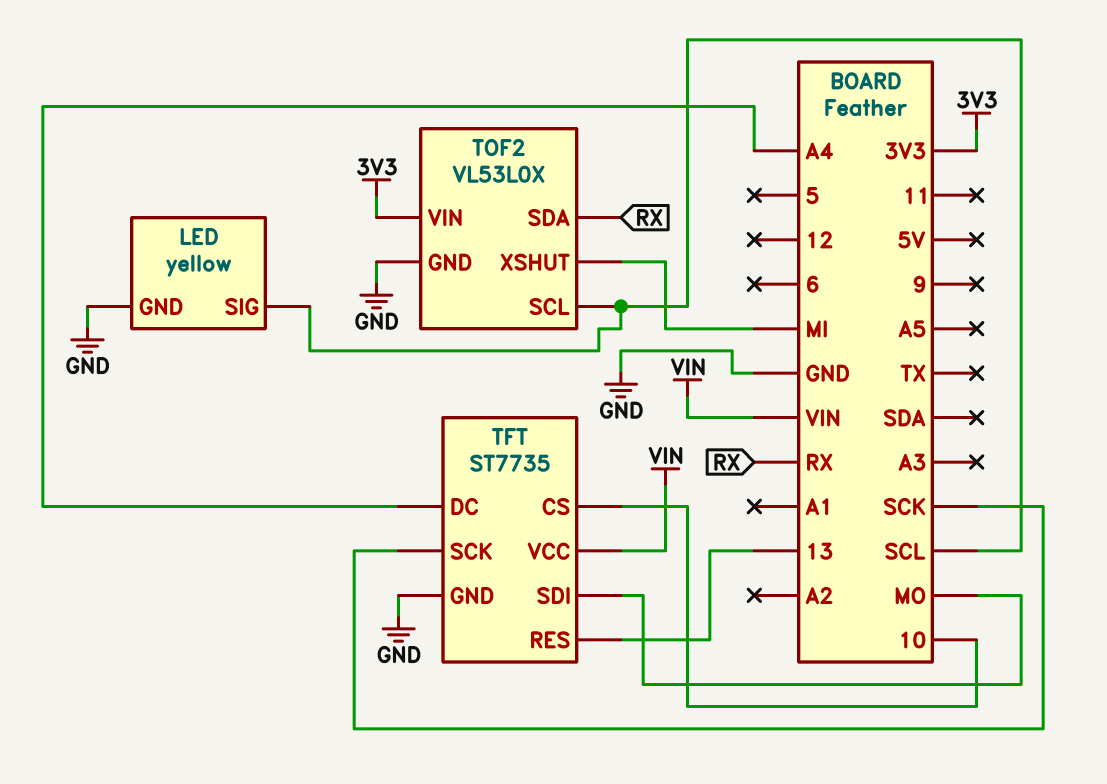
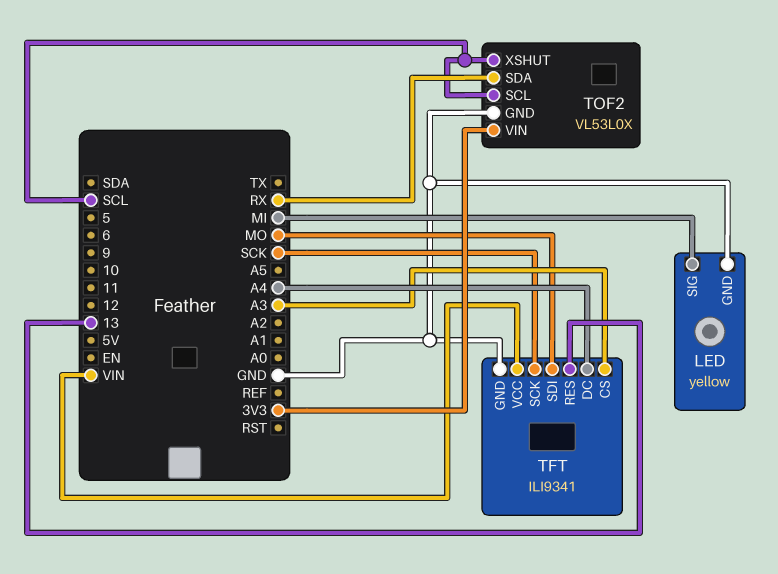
LED pin SIG: SCL -> MI
TFT: ST7735 -> ILI9341
TFT pin CS: 10 -> A3
TOF2 pin XSHUT: MI -> SCL

